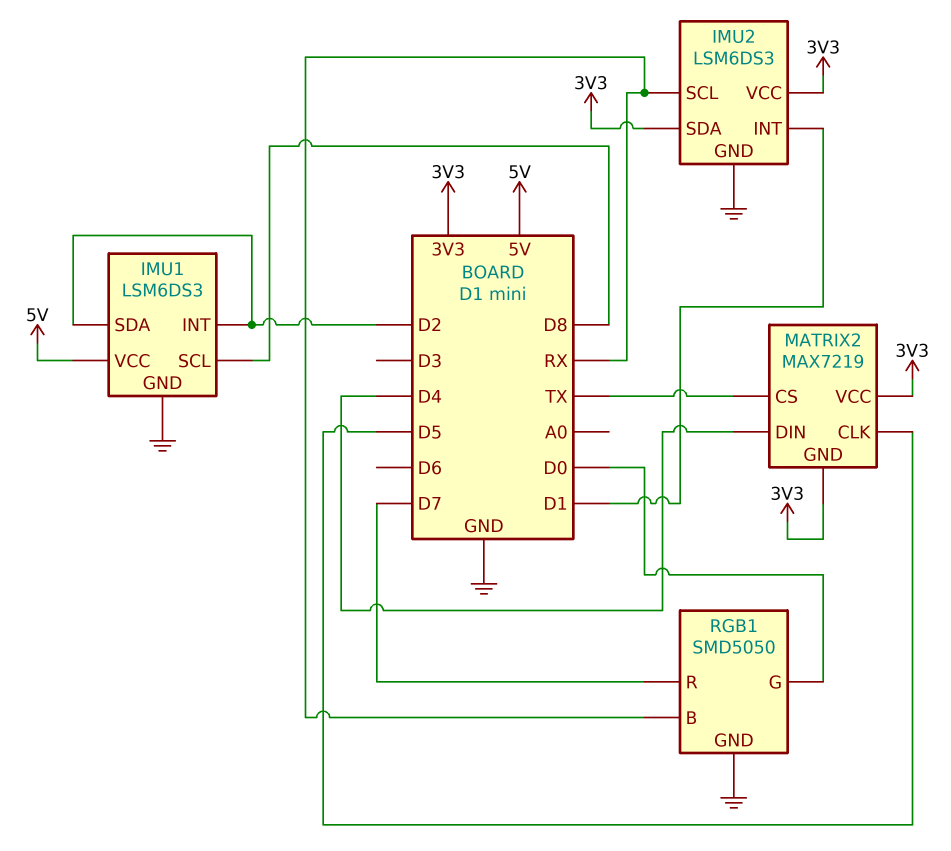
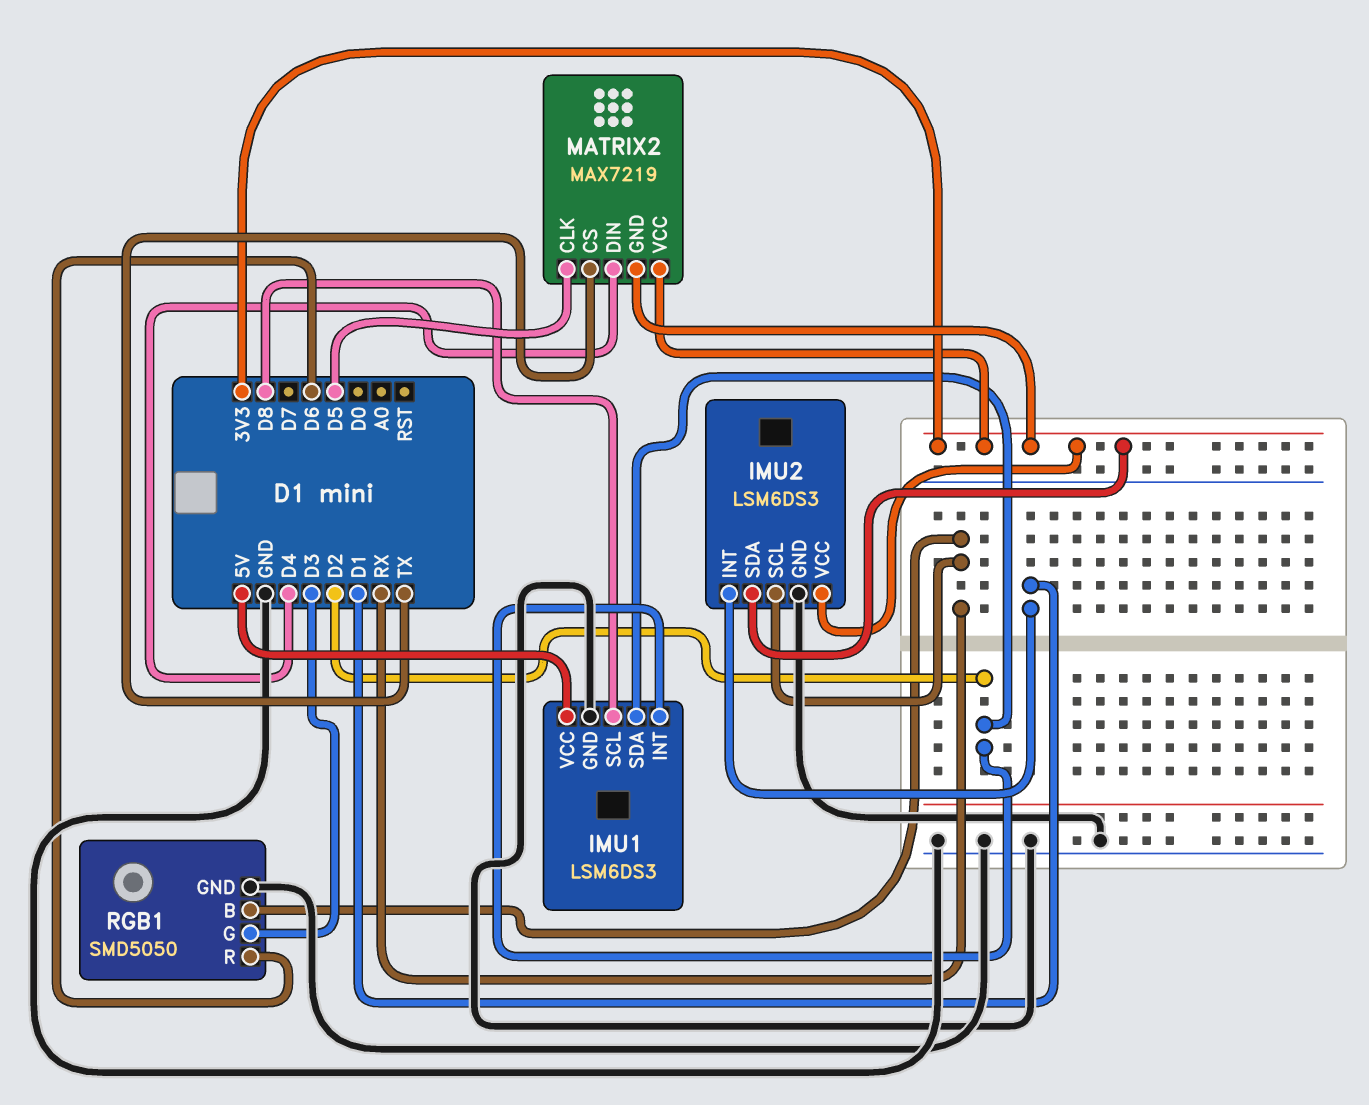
RGB1 pin G: D0 -> D3
RGB1 pin R: D7 -> D6

